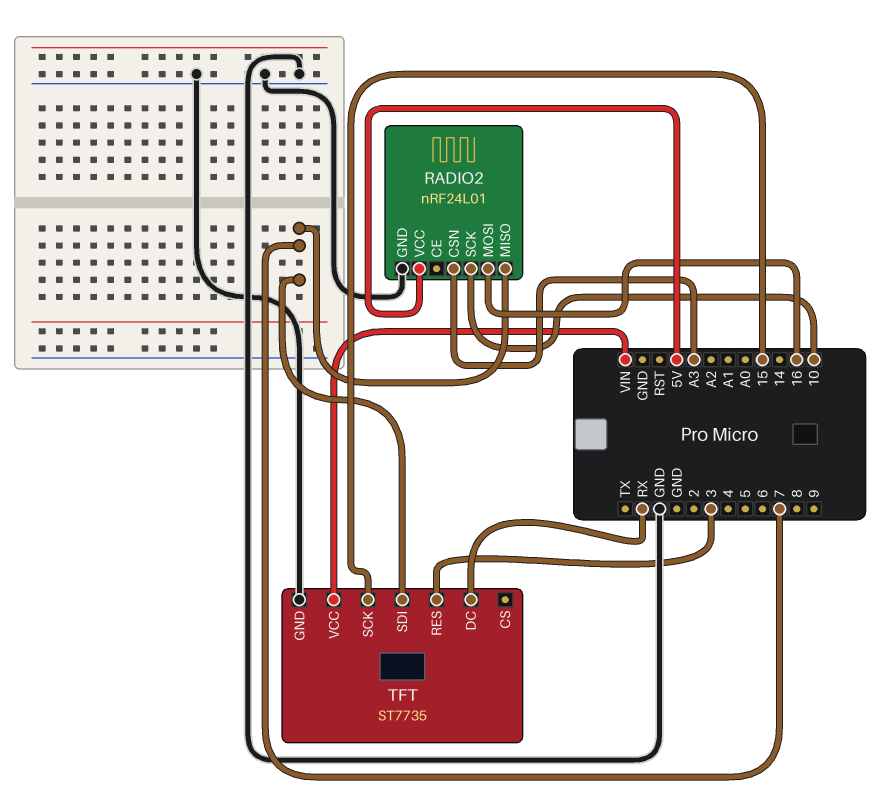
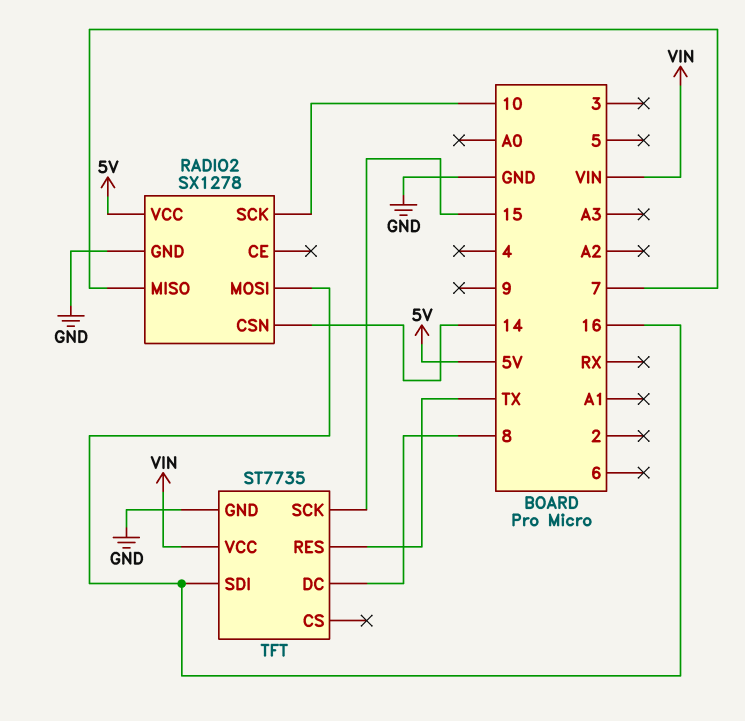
RADIO2: nRF24L01 -> SX1278
RADIO2 pin CSN: A3 -> 14
TFT pin DC: RX -> 8
TFT pin RES: 3 -> TX
TFT pin SDI: 7 -> 16

